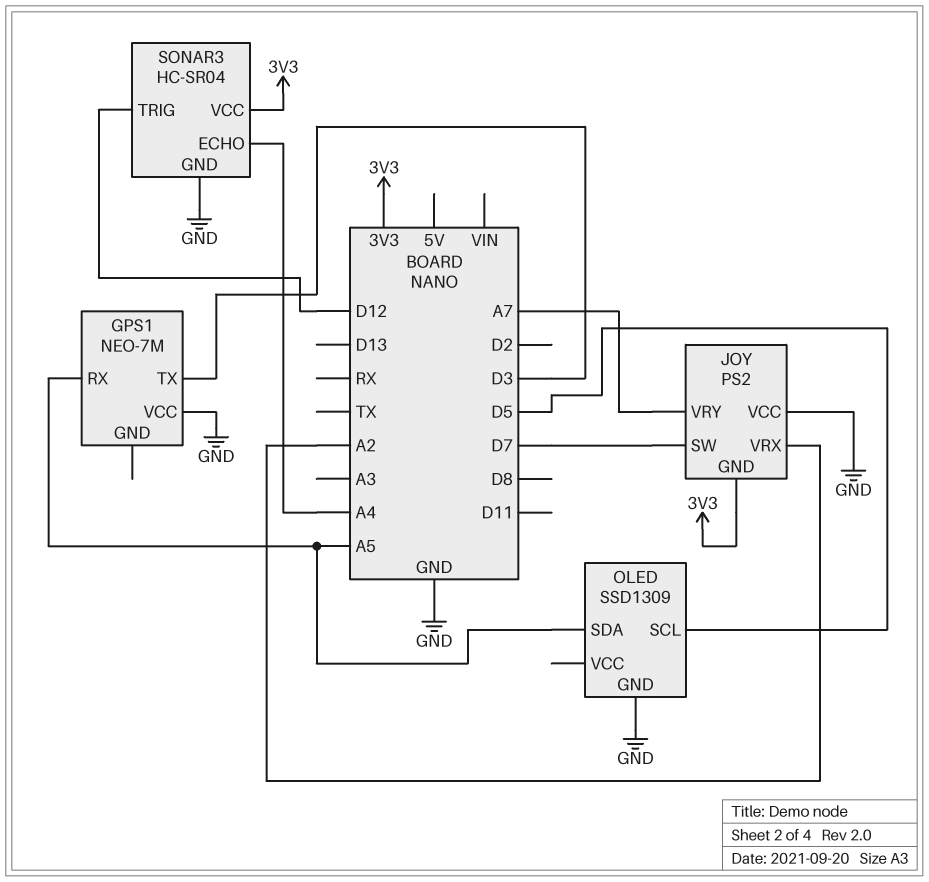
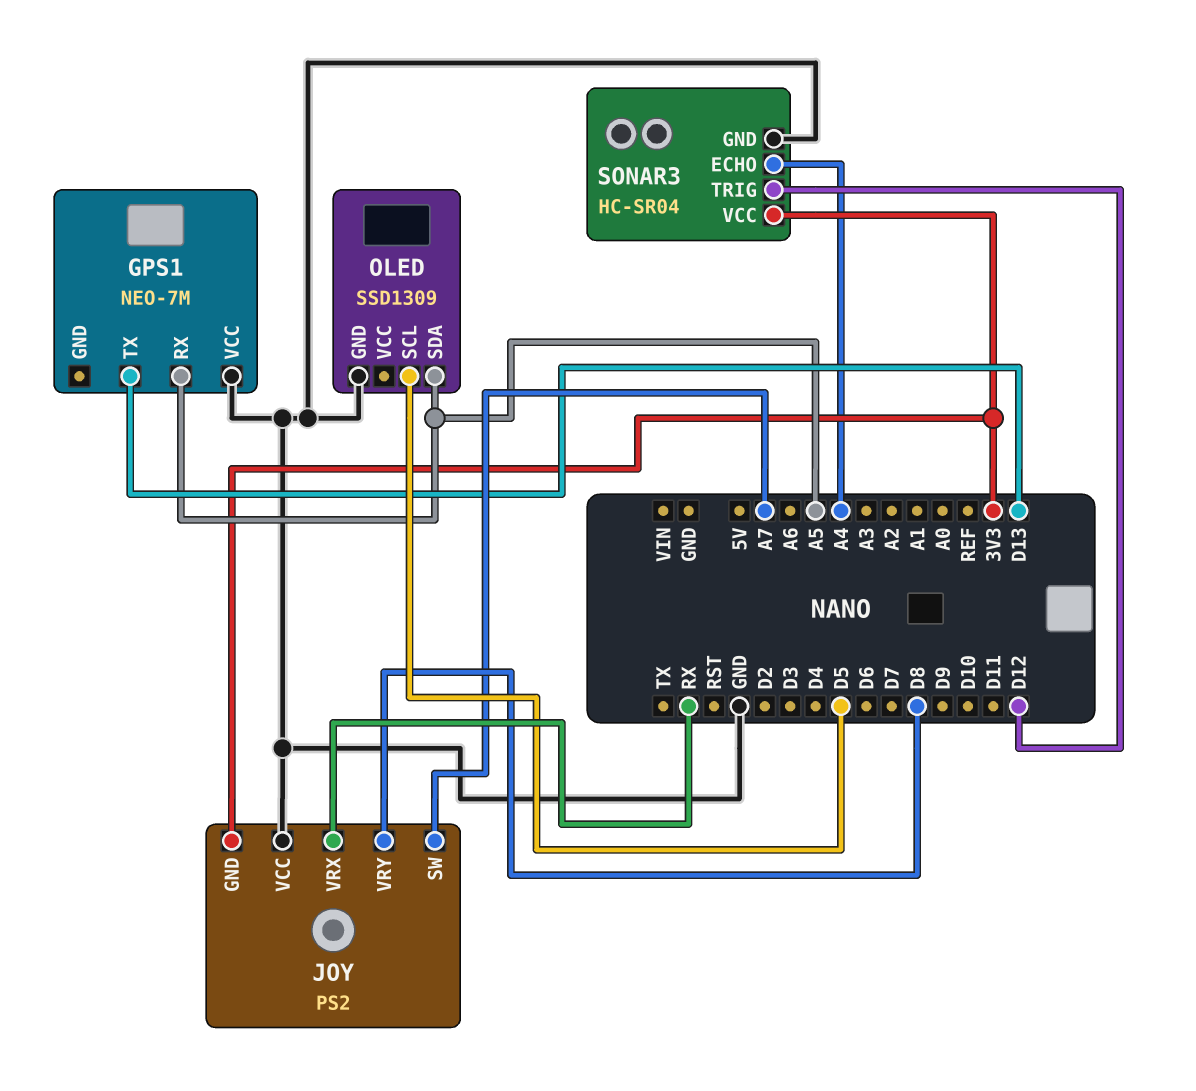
GPS1 pin TX: D3 -> D13
JOY pin SW: D7 -> A7
JOY pin VRX: A2 -> RX
JOY pin VRY: A7 -> D8

